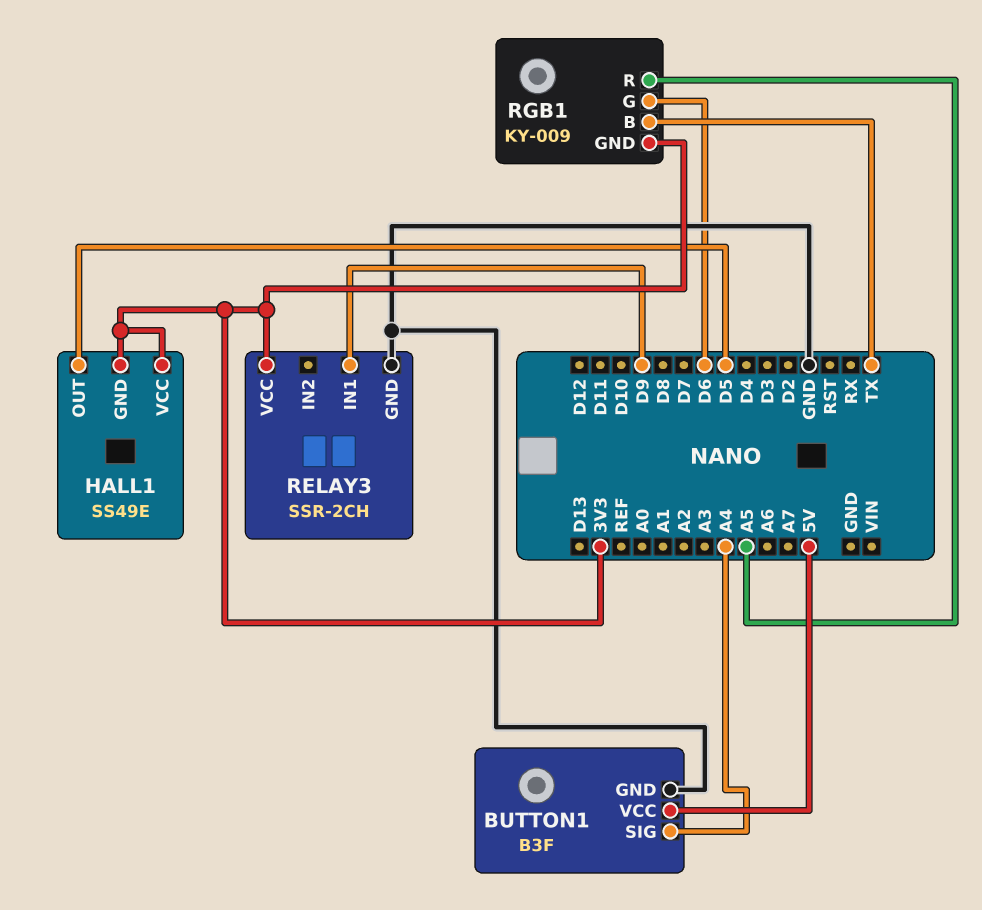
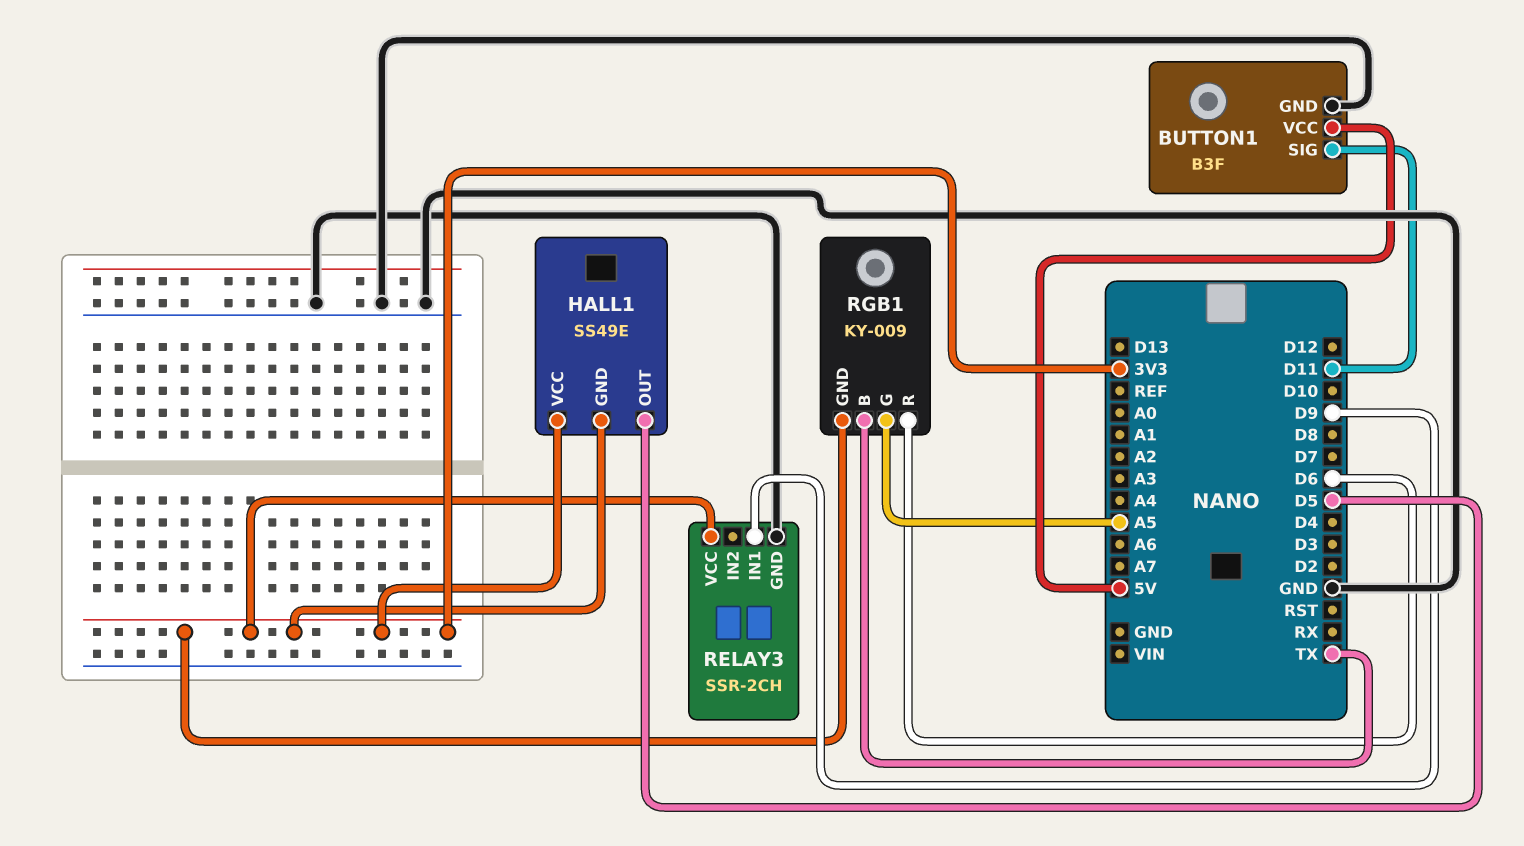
BUTTON1 pin SIG: A4 -> D11
RGB1 pin G: D6 -> A5
RGB1 pin R: A5 -> D6

